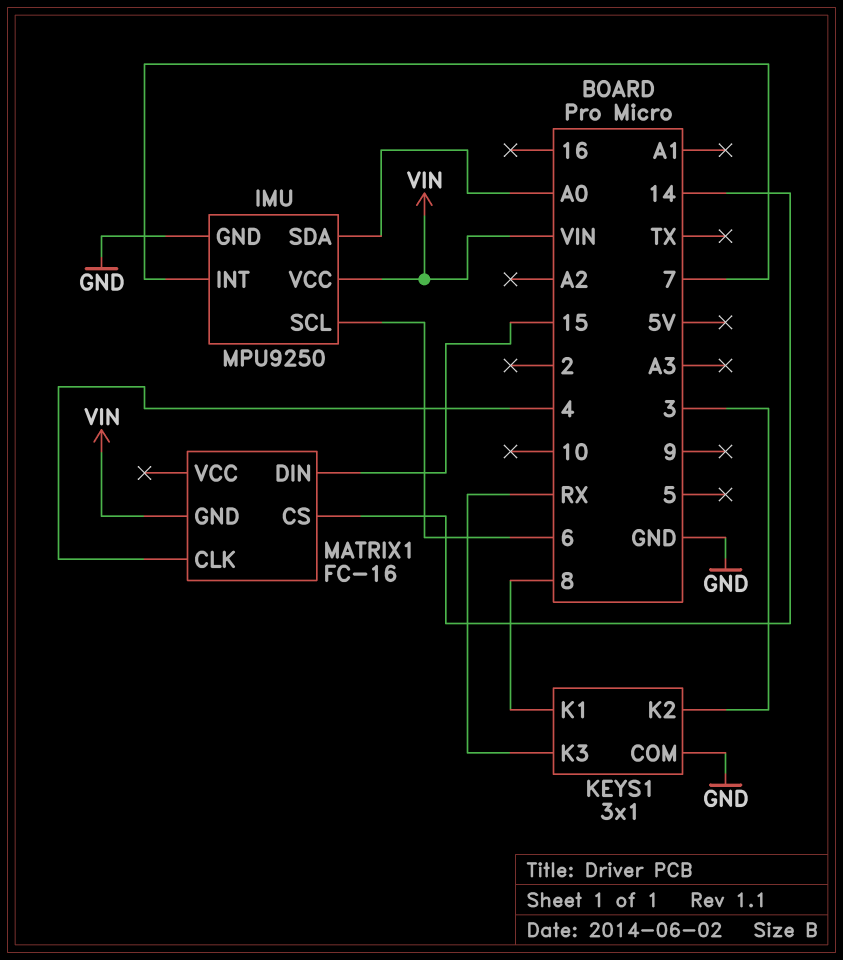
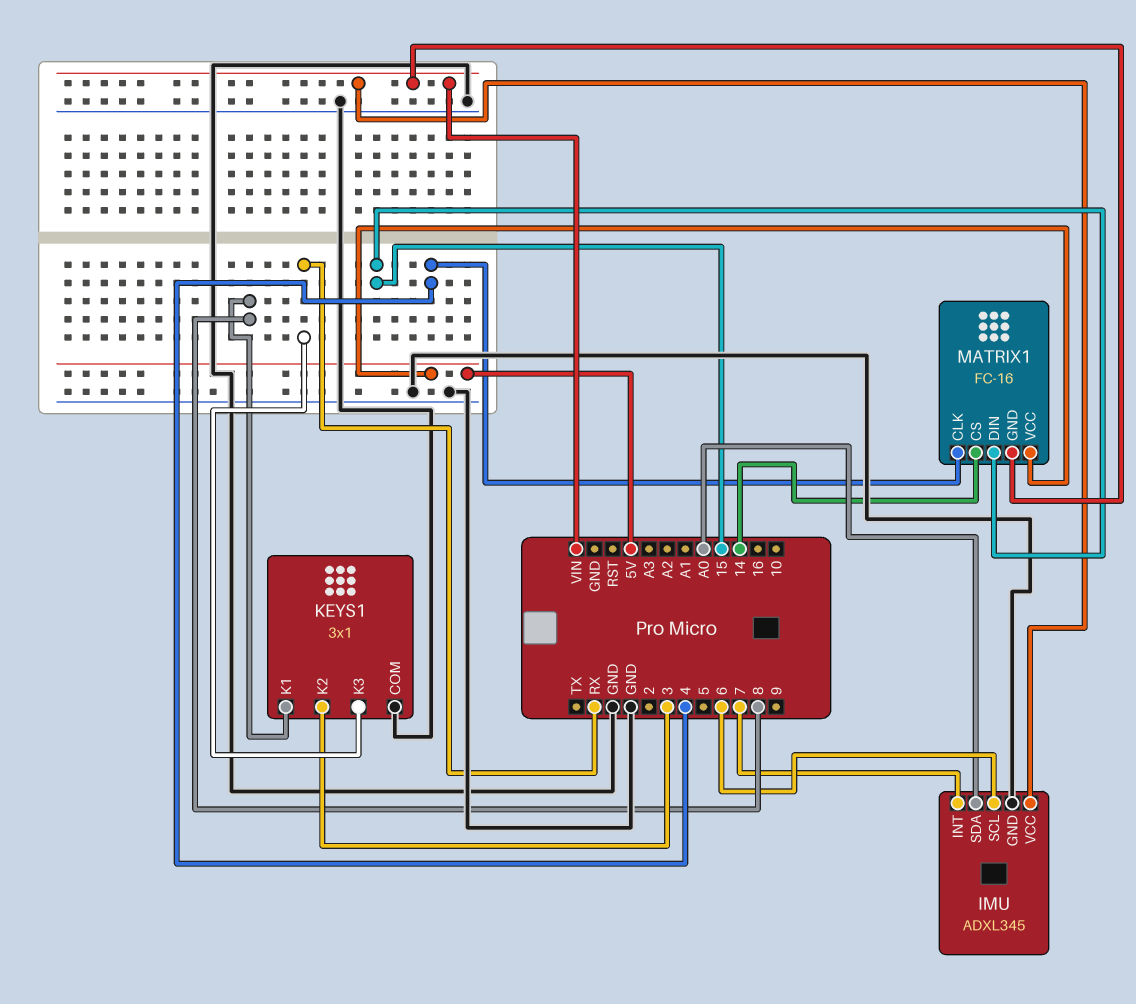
IMU: MPU9250 -> ADXL345
MATRIX1 pin VCC: none -> 5V

